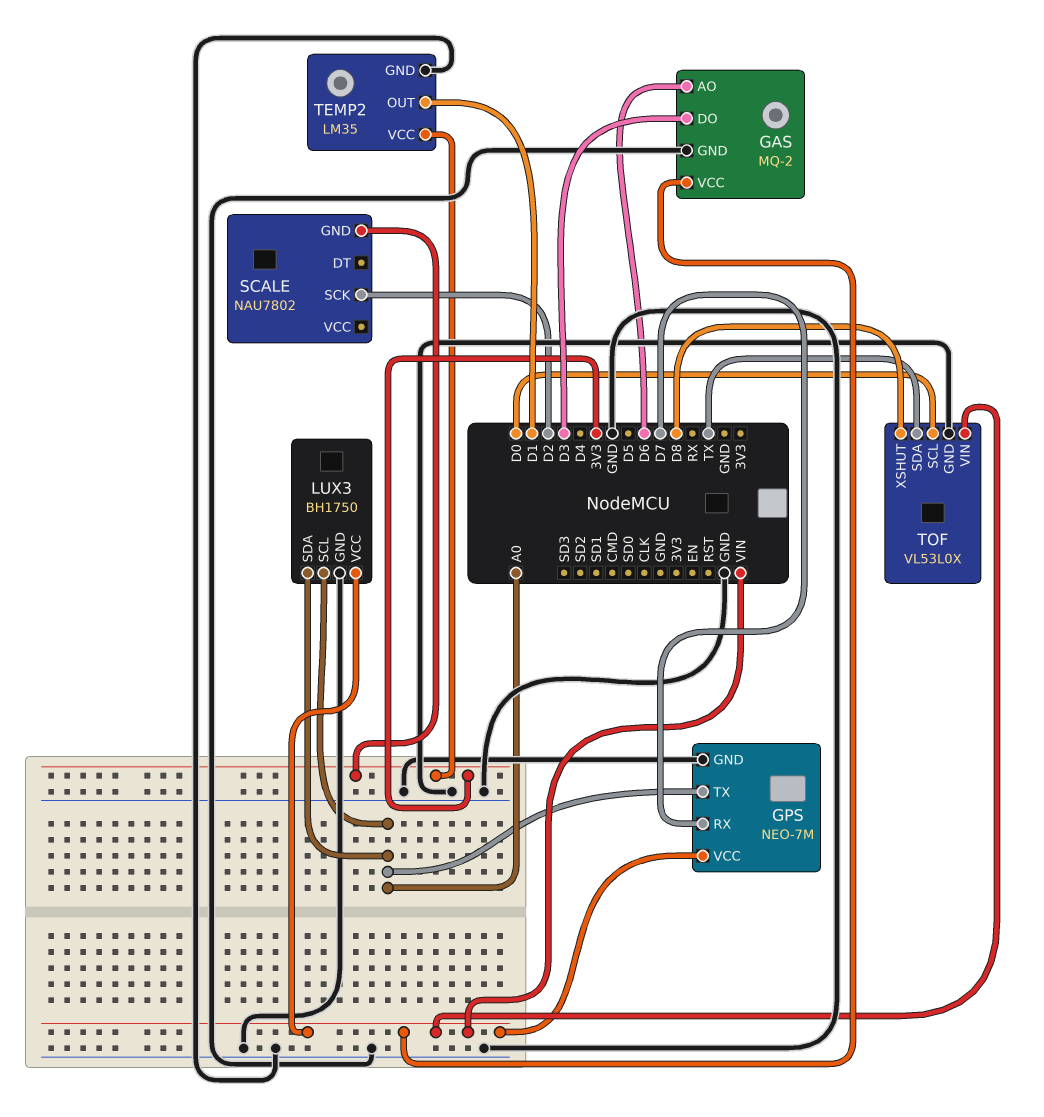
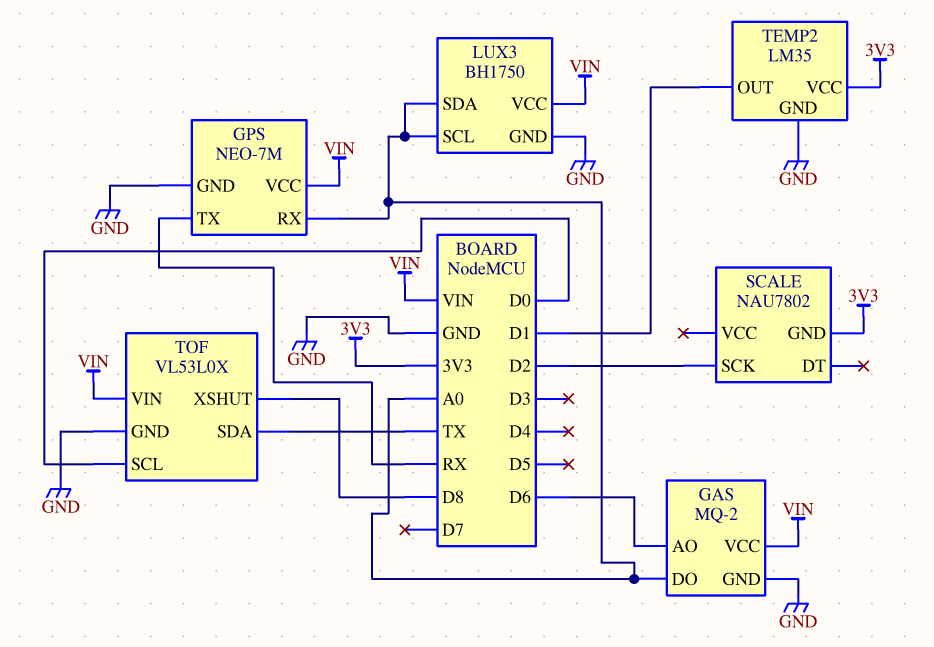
GAS pin DO: D3 -> A0
GPS pin RX: D7 -> A0
GPS pin TX: A0 -> RX

